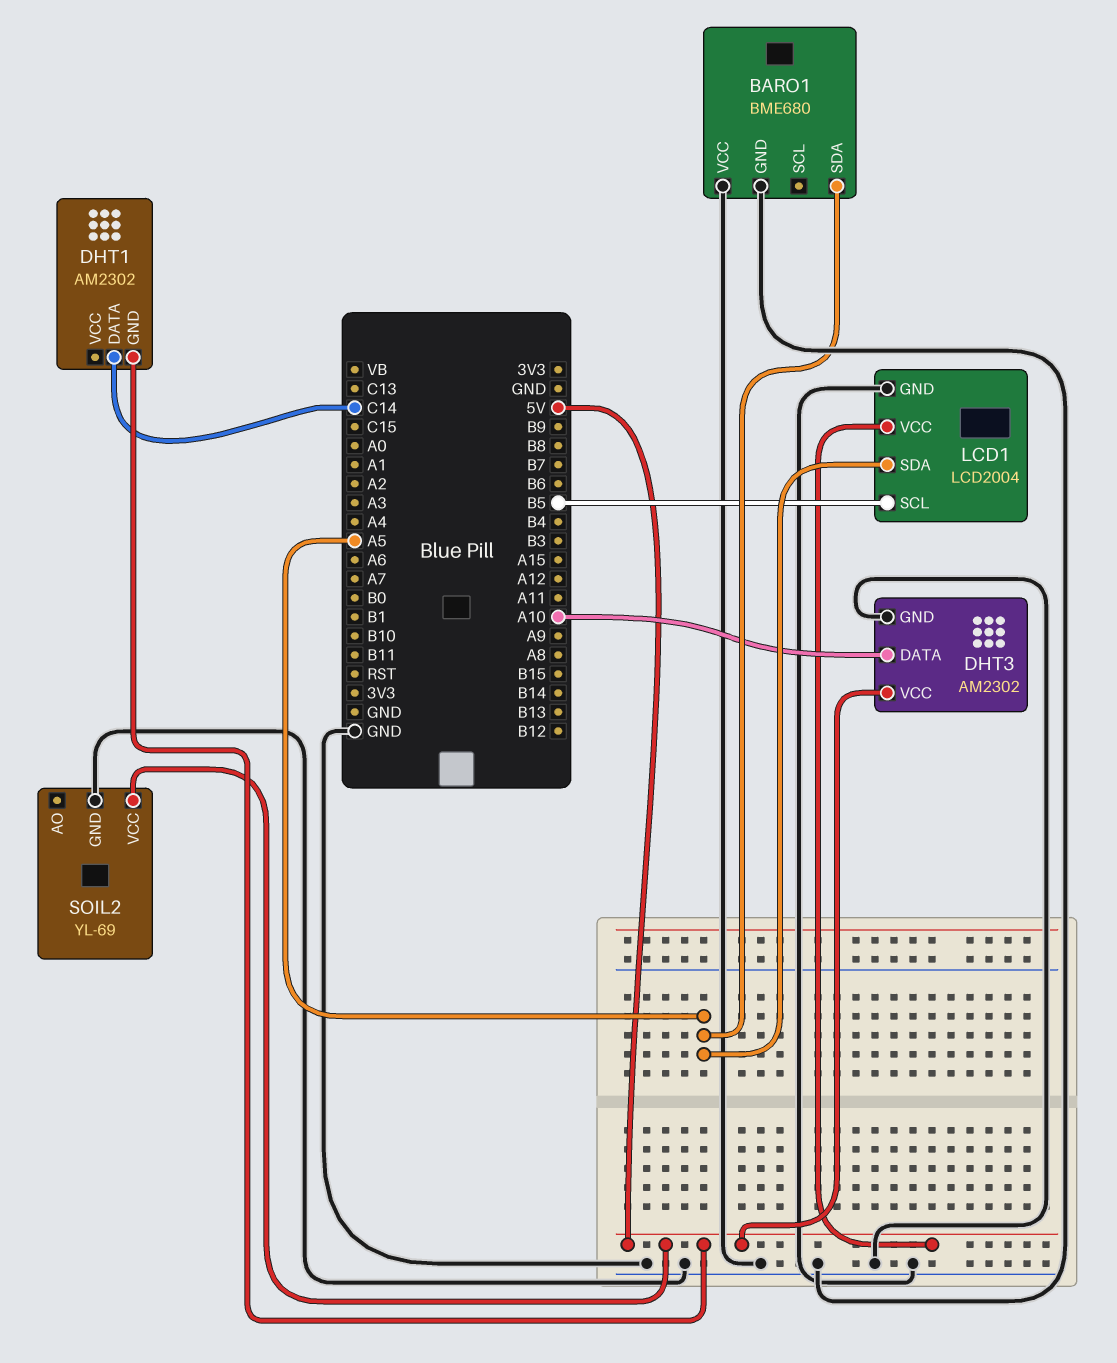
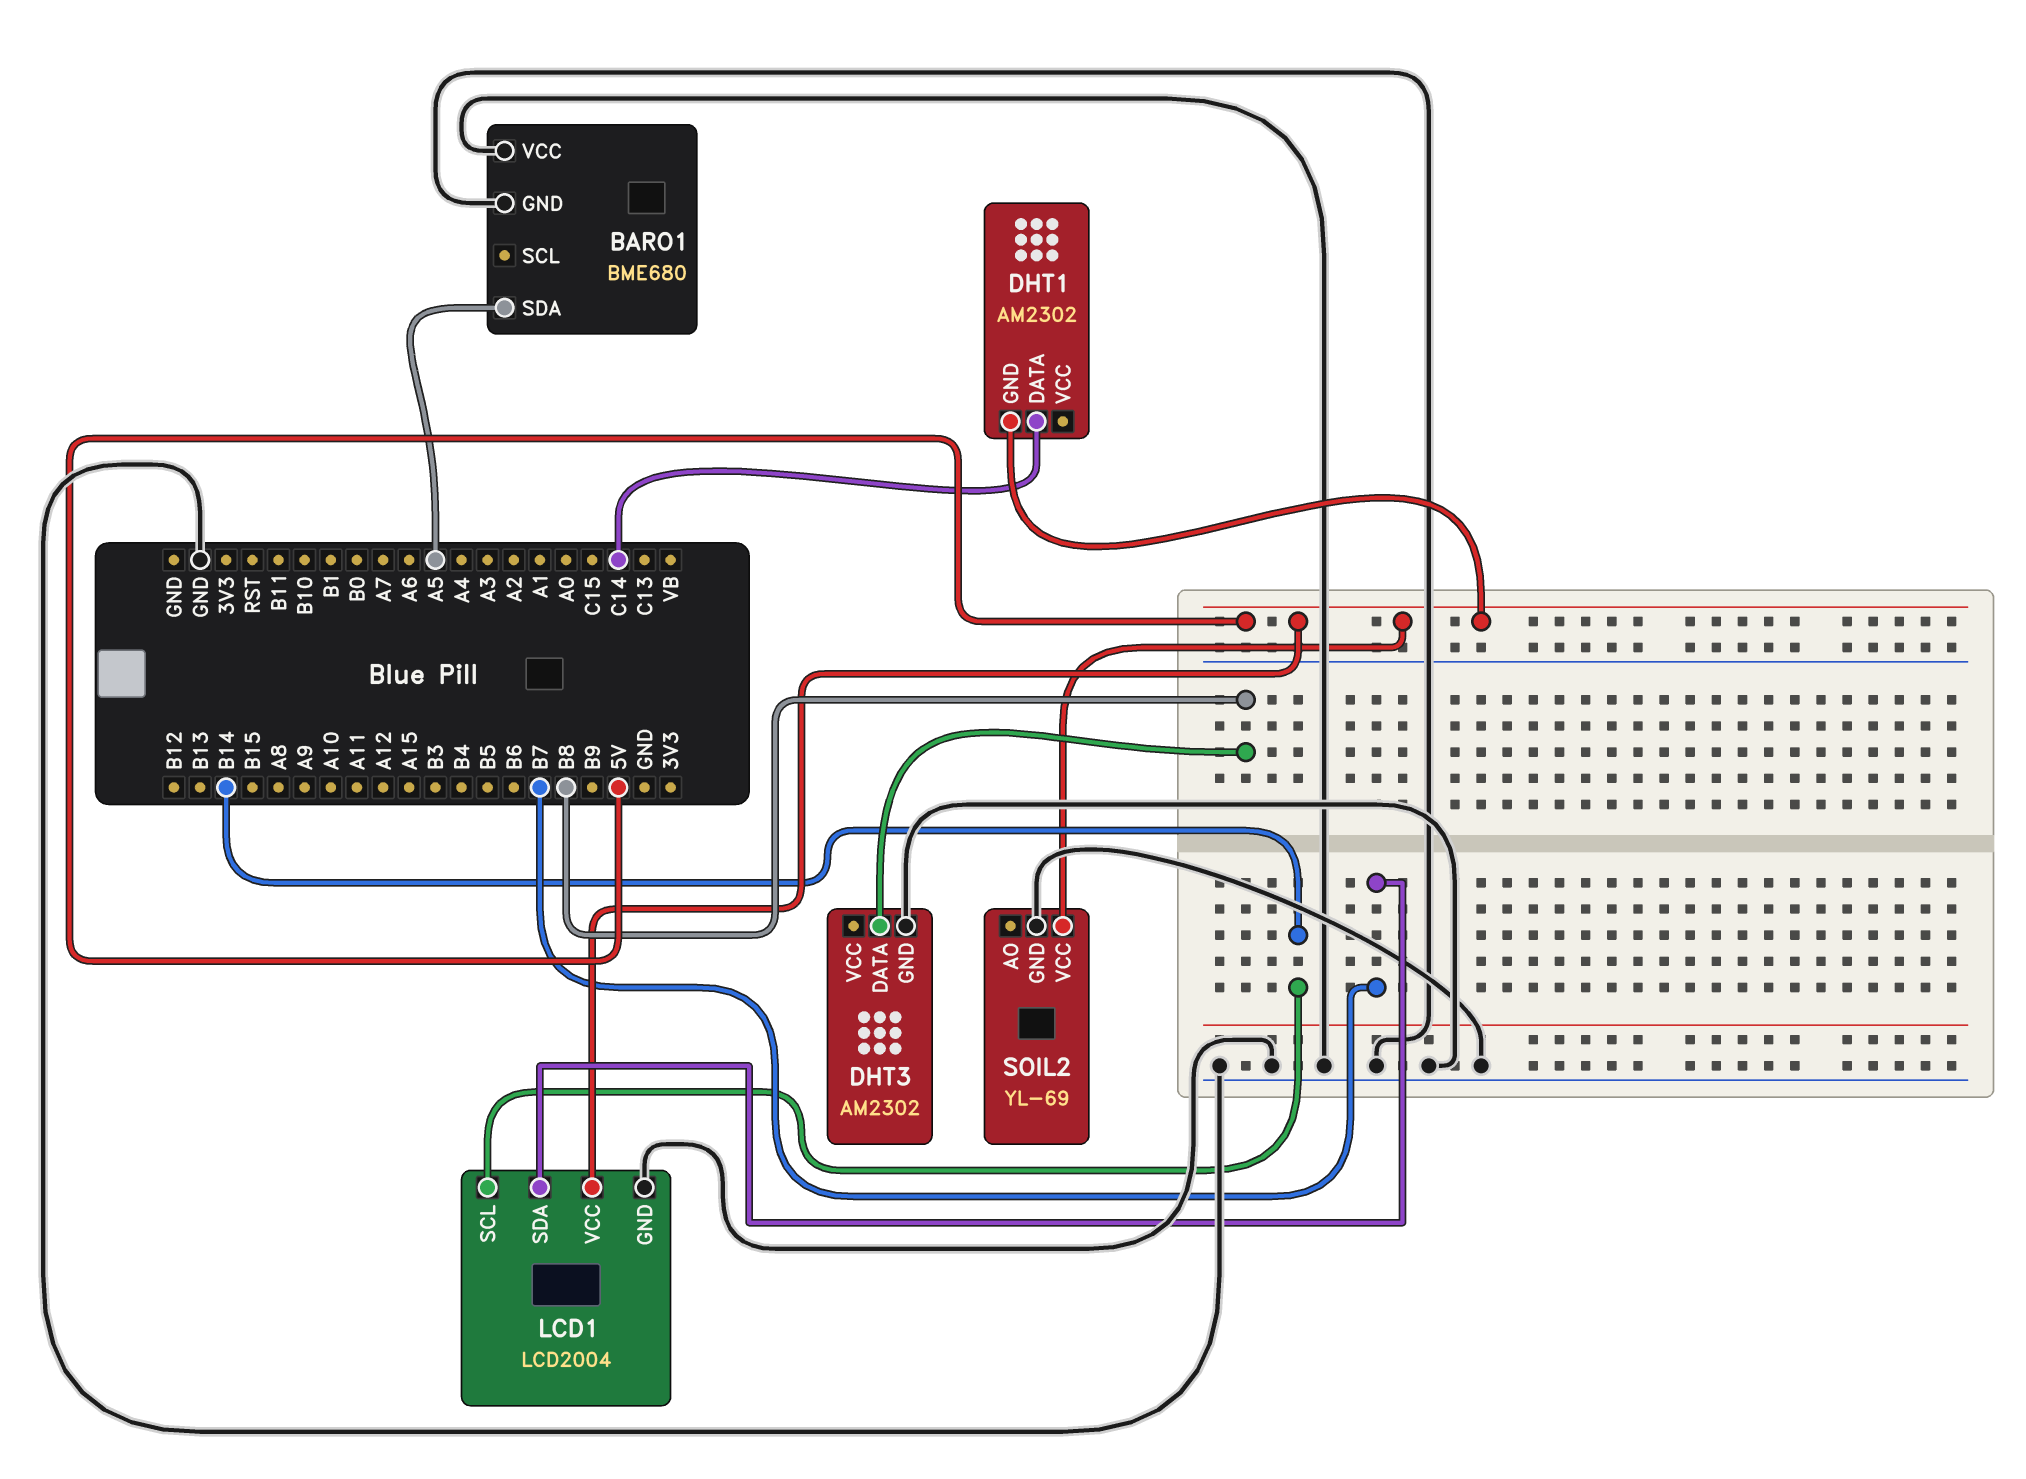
DHT3 pin DATA: A10 -> B8
DHT3 pin VCC: 5V -> none
LCD1 pin SCL: B5 -> B14
LCD1 pin SDA: A5 -> B7

